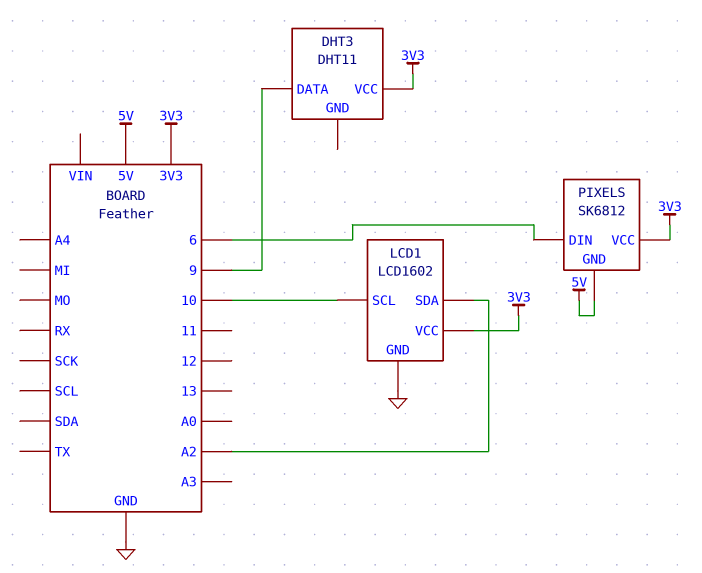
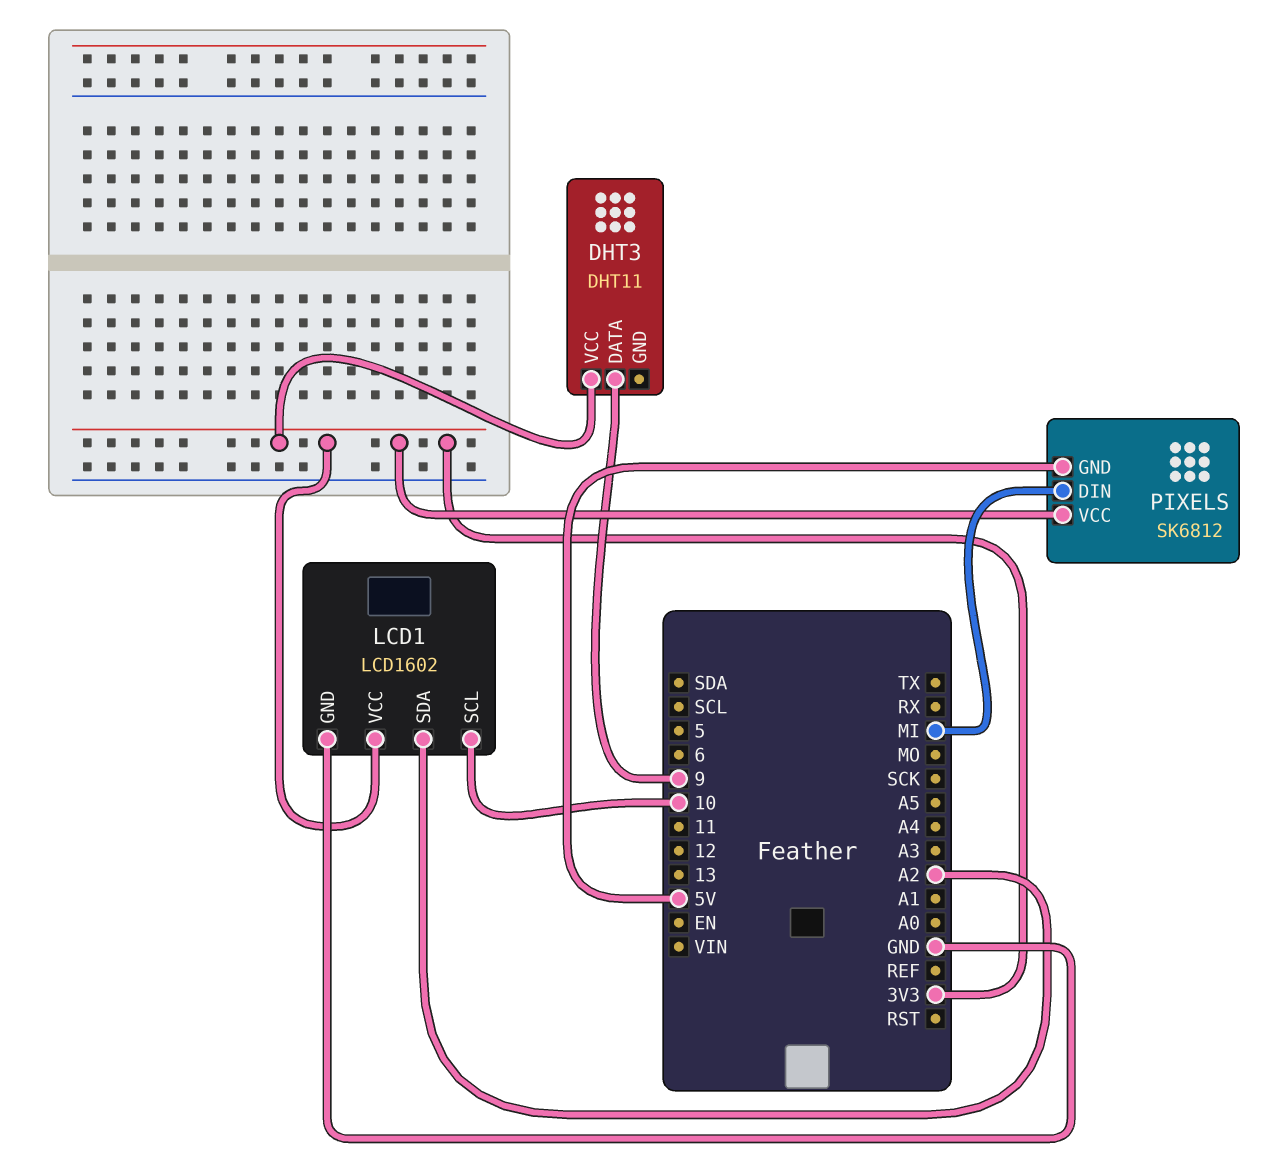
PIXELS pin DIN: 6 -> MI

